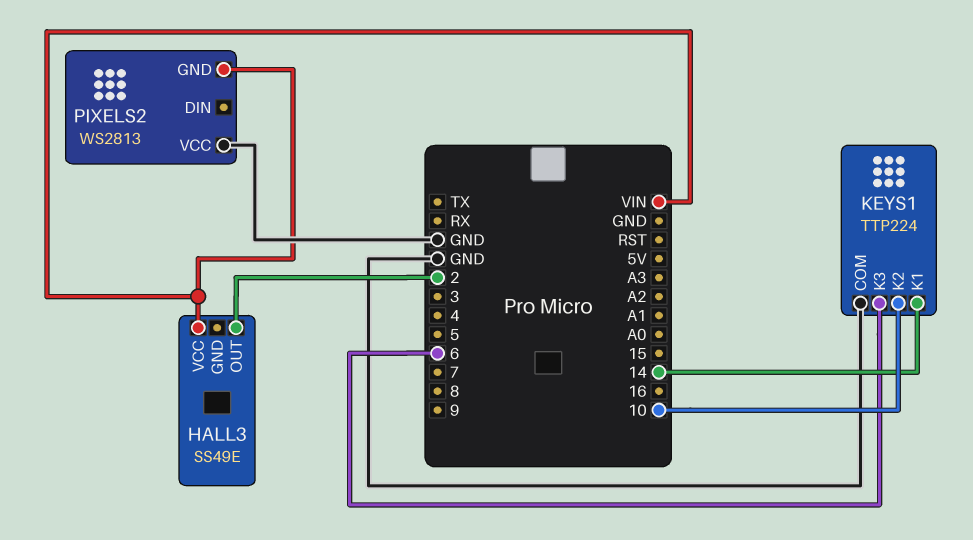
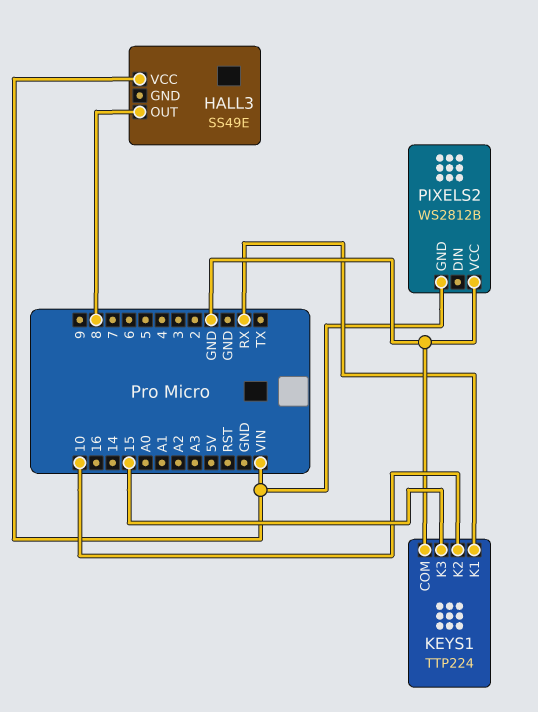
HALL3 pin OUT: 2 -> 8
KEYS1 pin K1: 14 -> RX
KEYS1 pin K3: 6 -> 15
PIXELS2: WS2813 -> WS2812B

